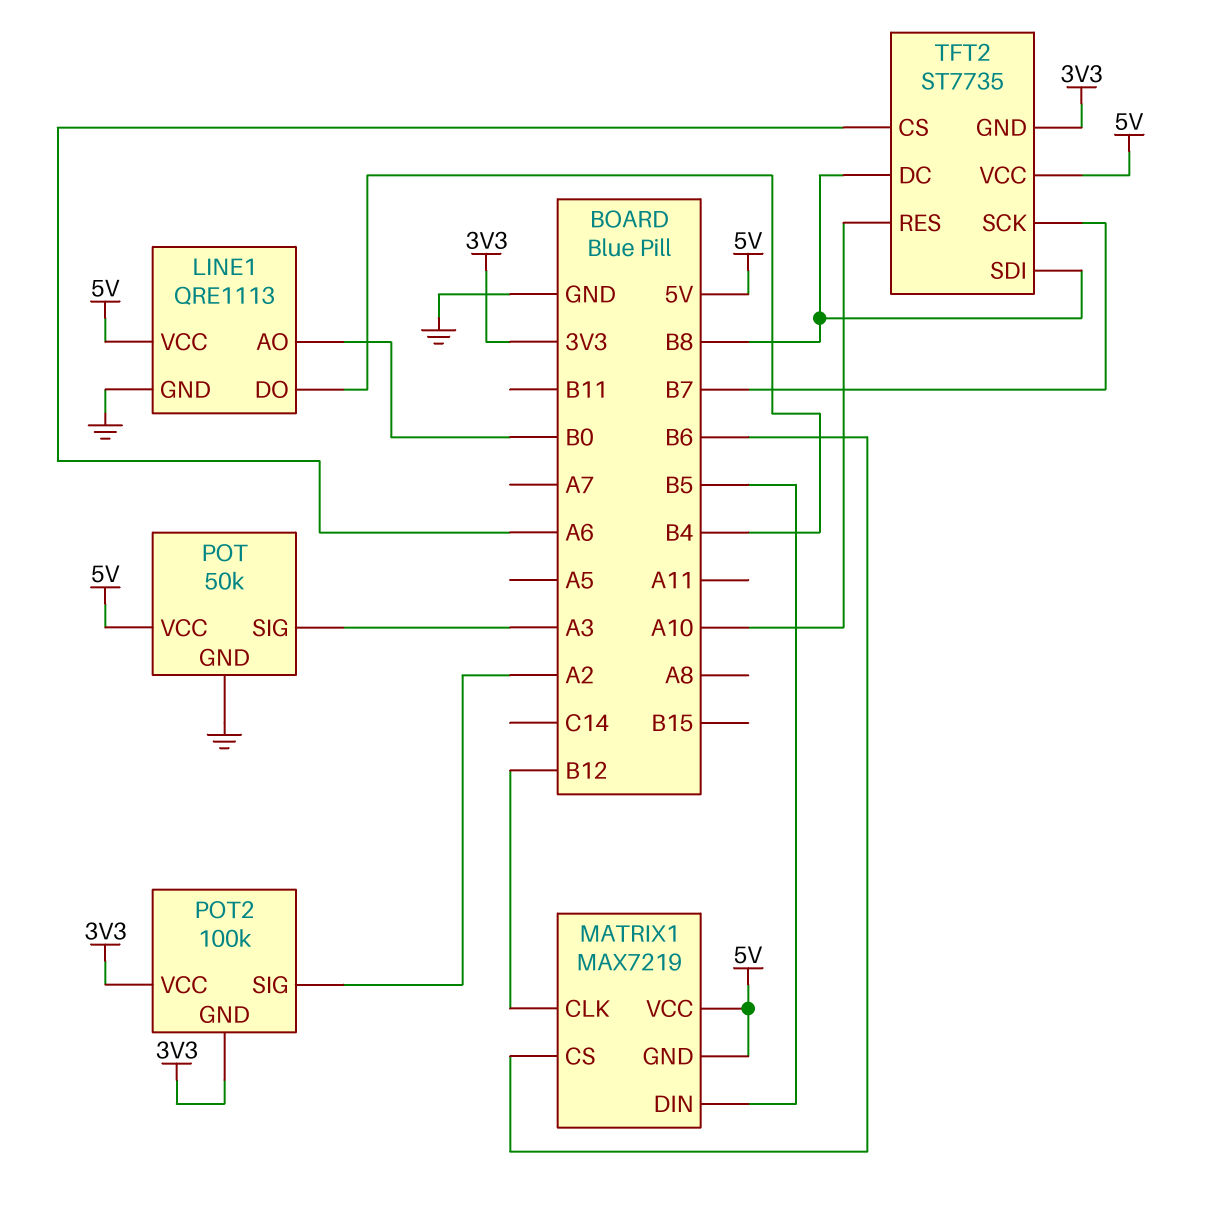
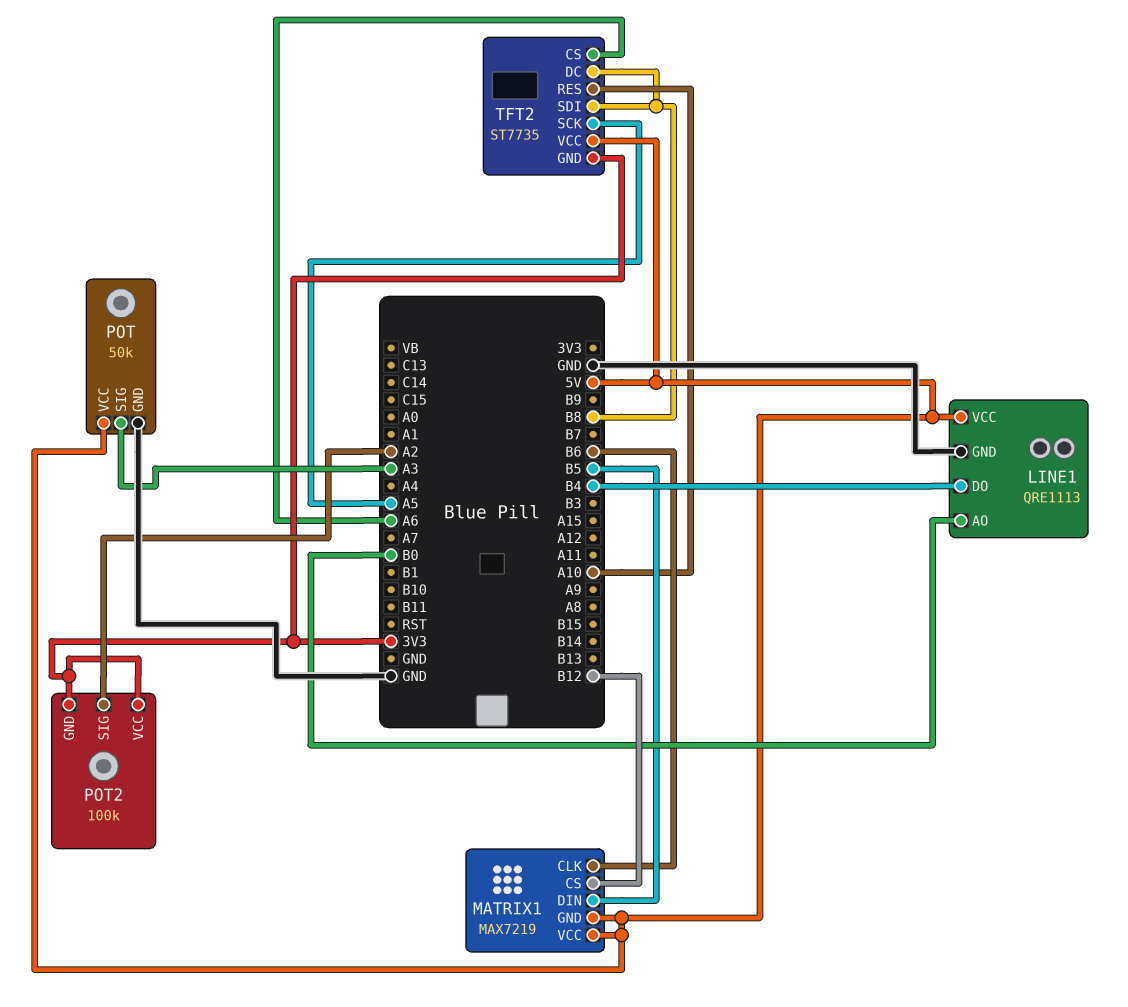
MATRIX1 pin CLK: B12 -> B6
MATRIX1 pin CS: B6 -> B12
TFT2 pin SCK: B7 -> A5

